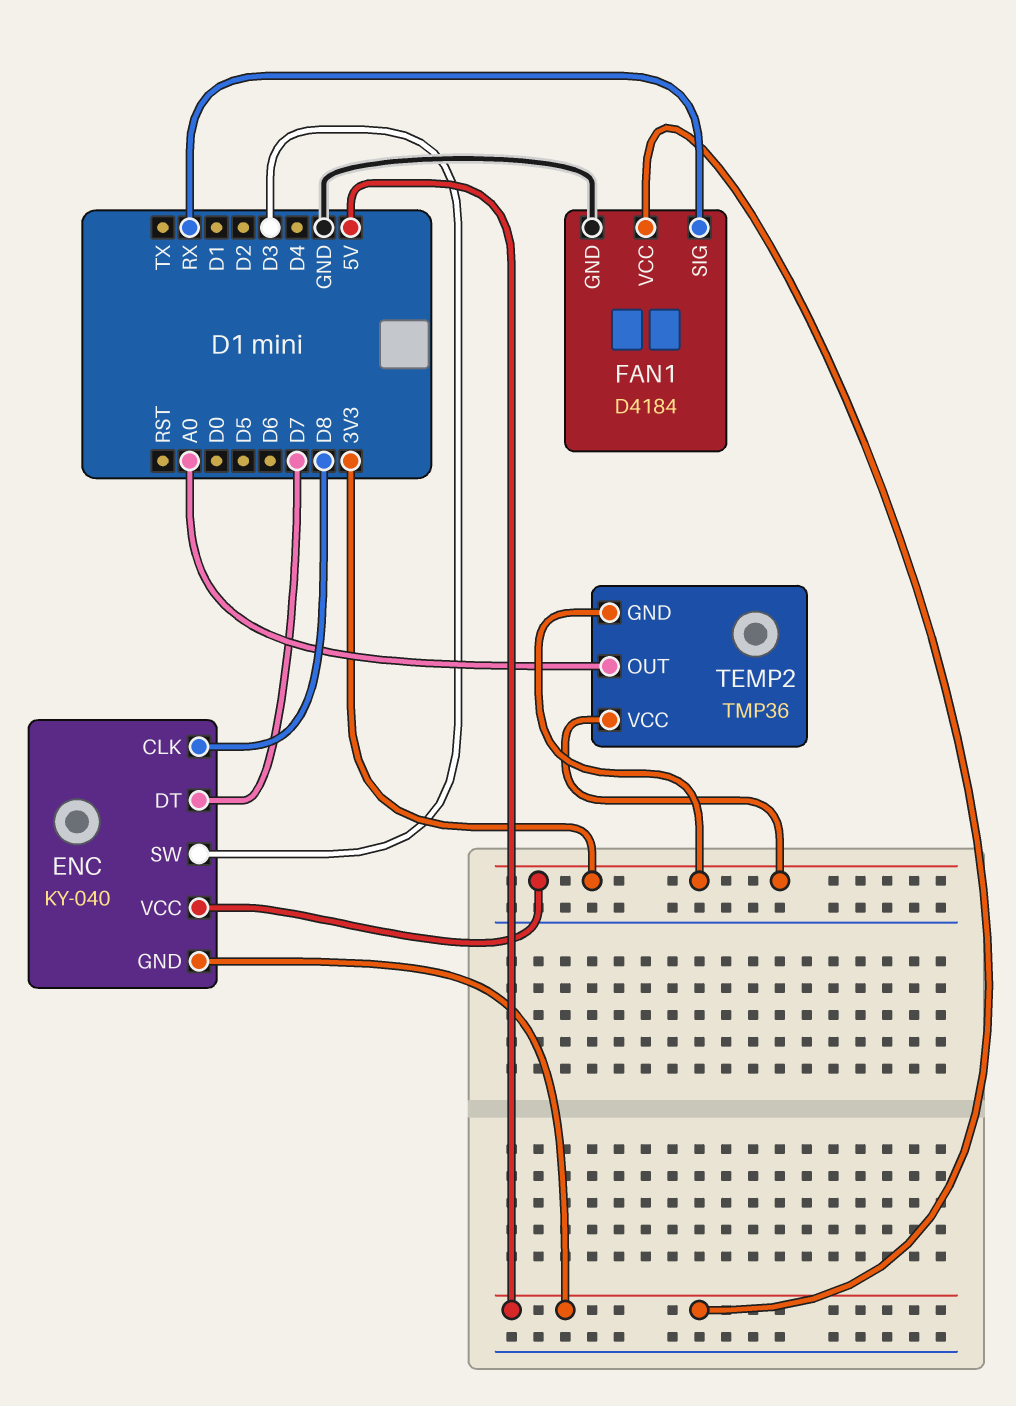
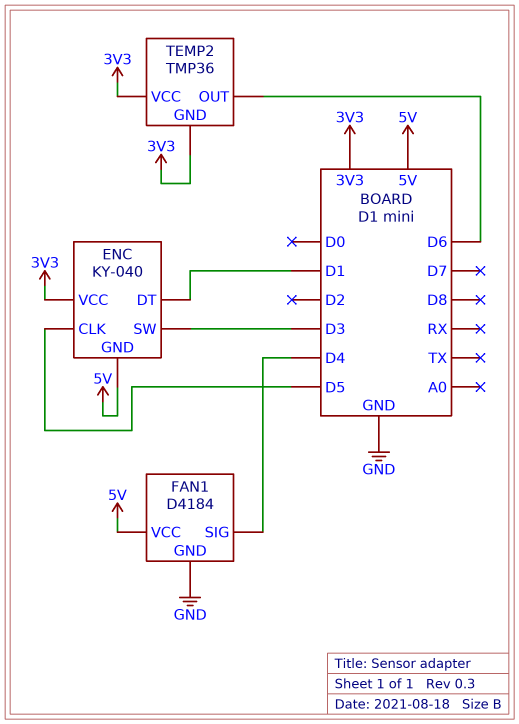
ENC pin CLK: D8 -> D5
ENC pin DT: D7 -> D1
FAN1 pin SIG: RX -> D4
TEMP2 pin OUT: A0 -> D6

